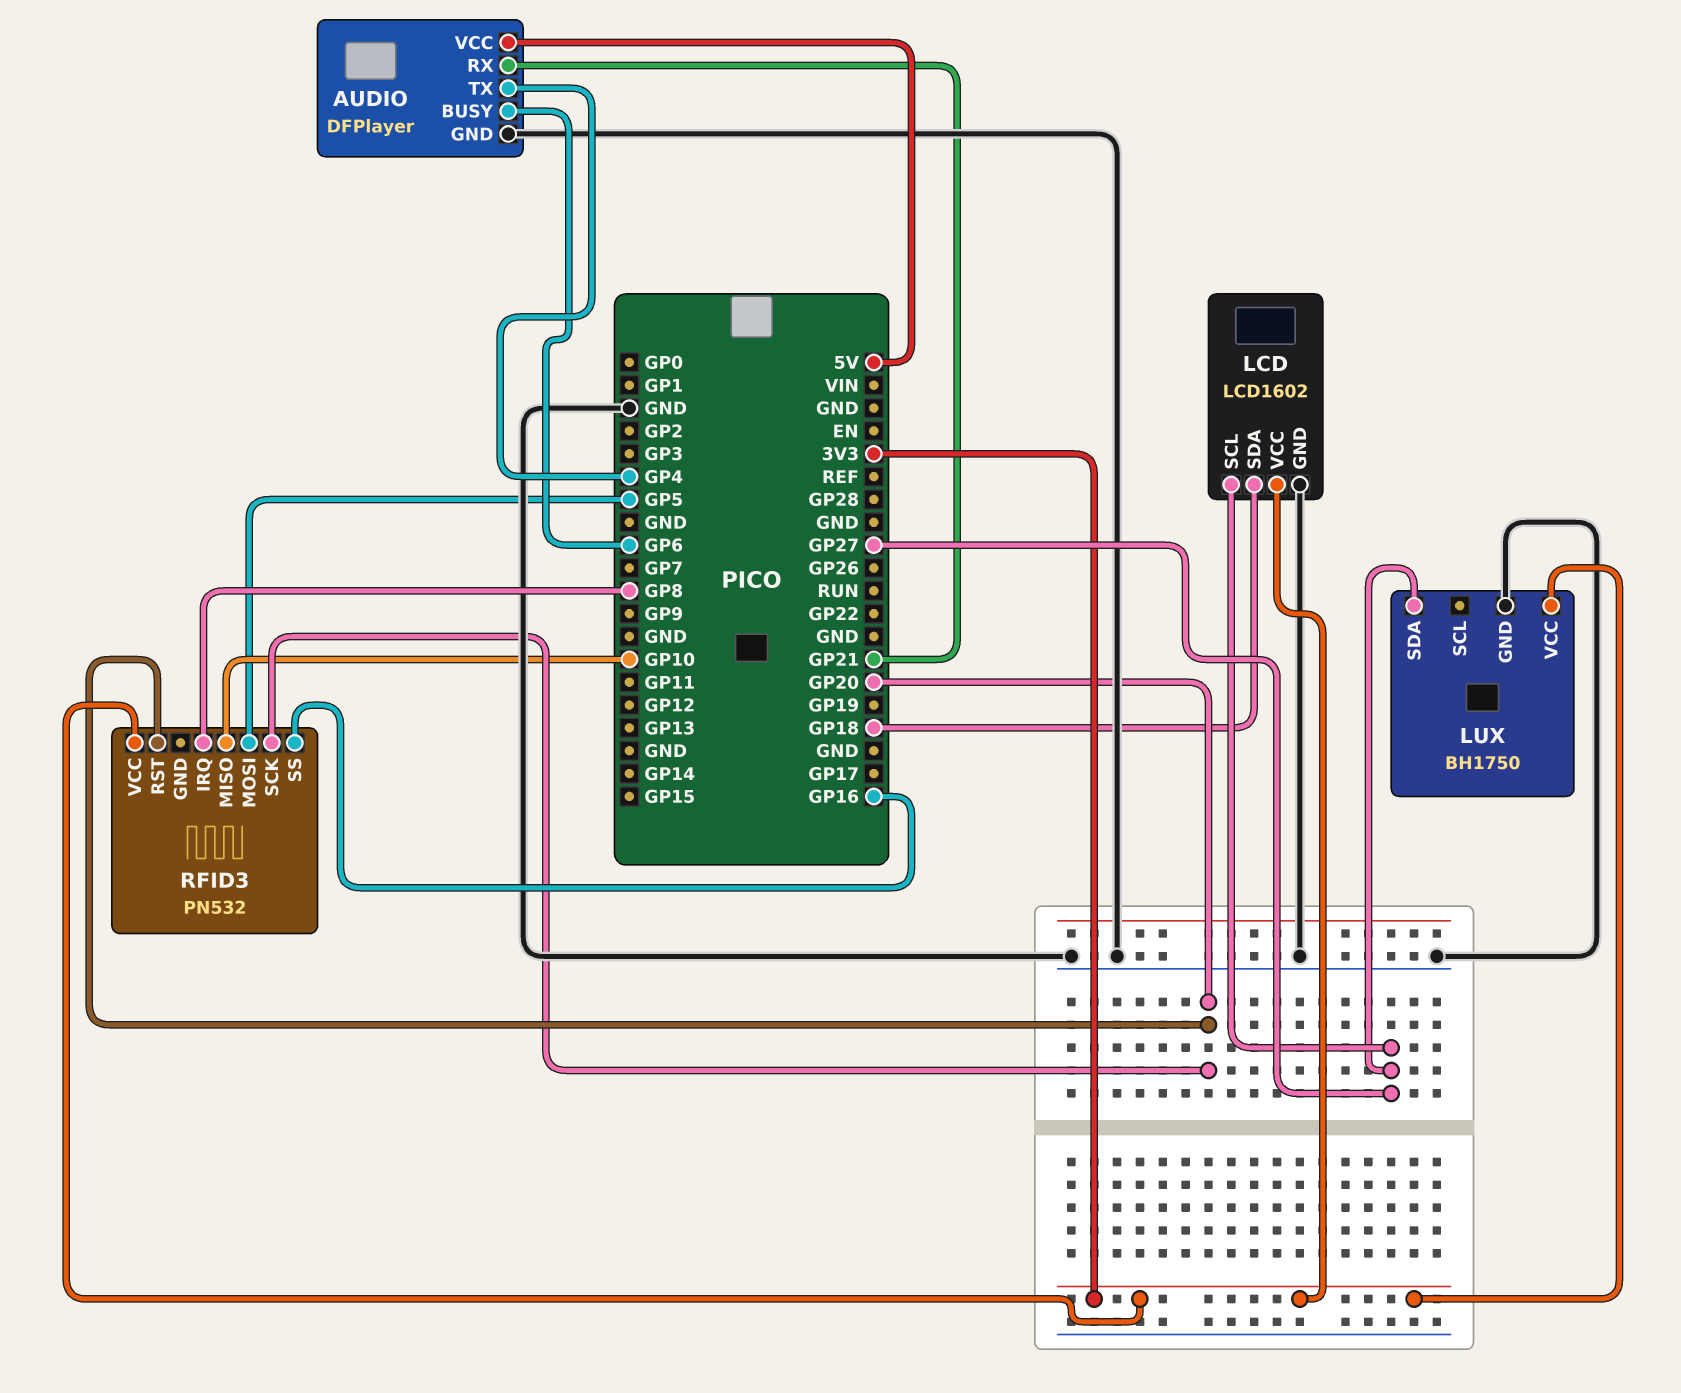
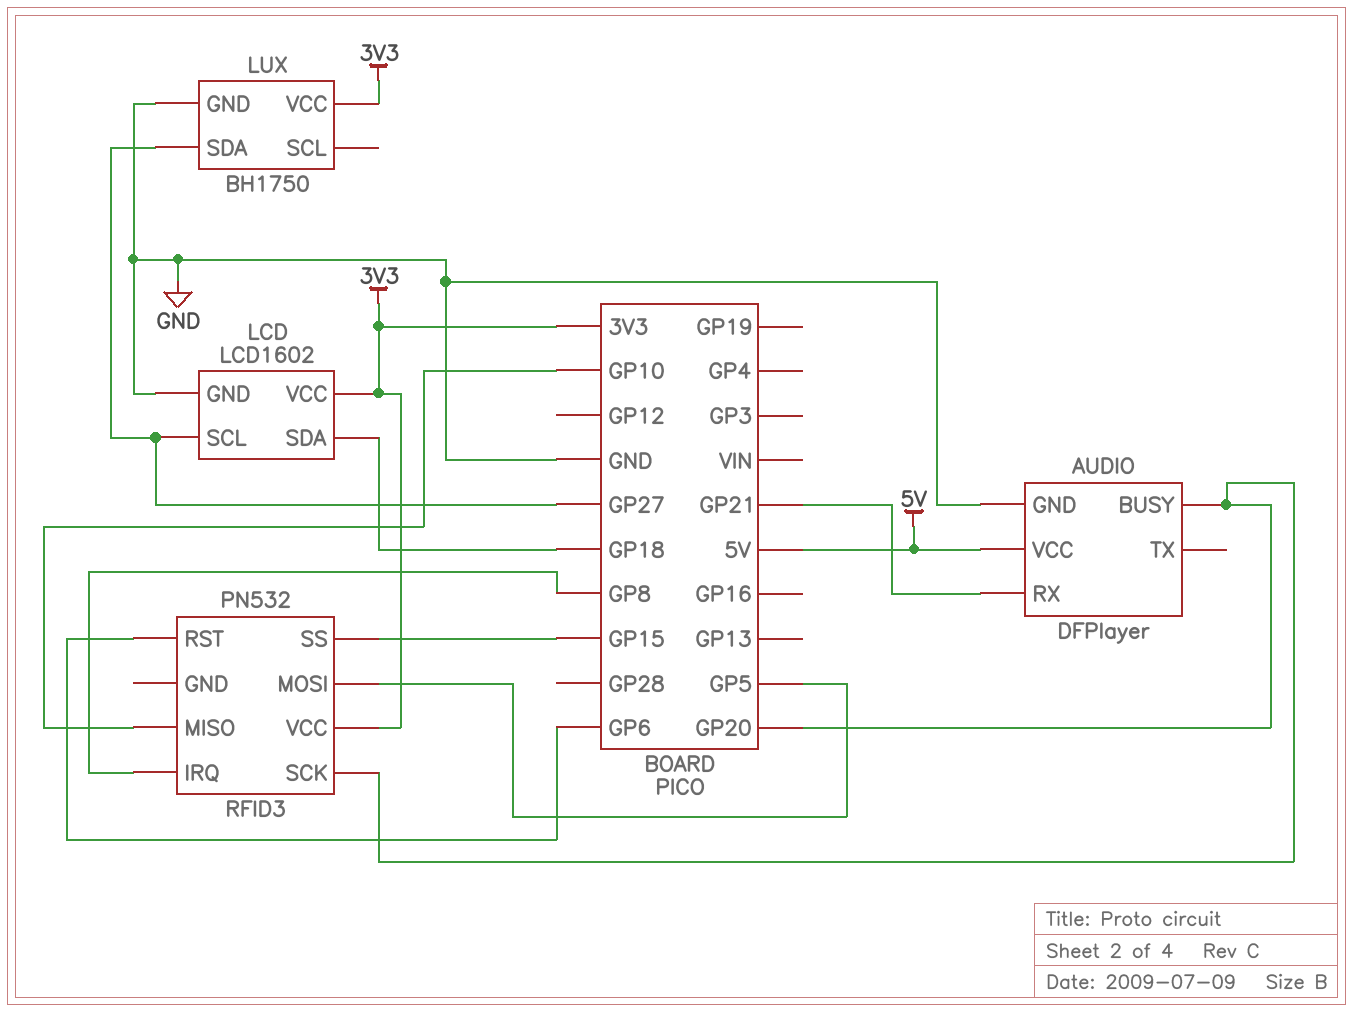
AUDIO pin BUSY: GP6 -> GP20
AUDIO pin TX: GP4 -> none
RFID3 pin RST: GP20 -> GP6
RFID3 pin SS: GP16 -> GP15

